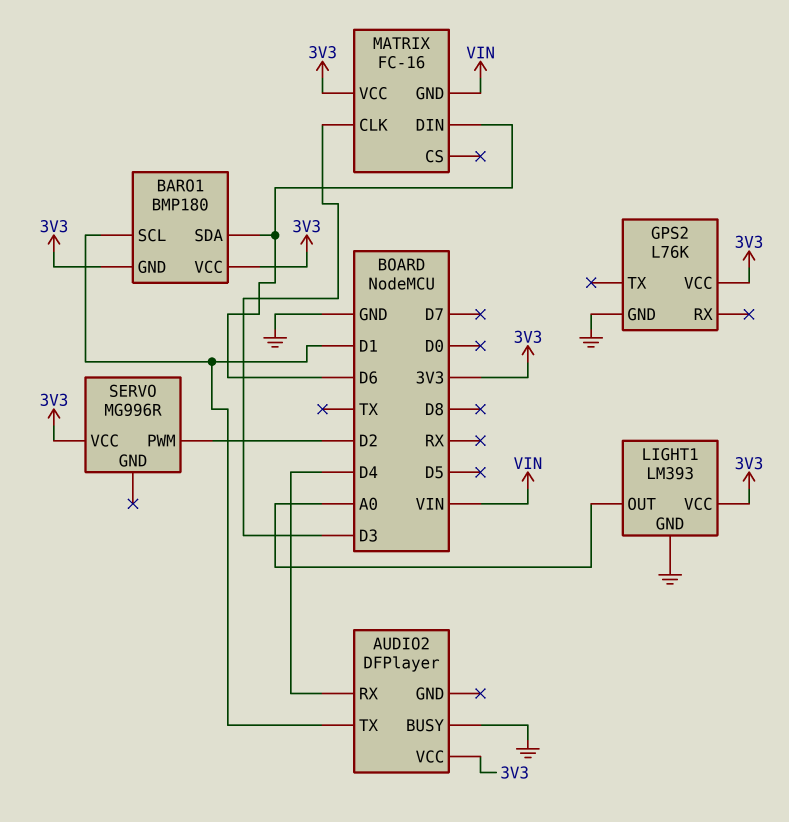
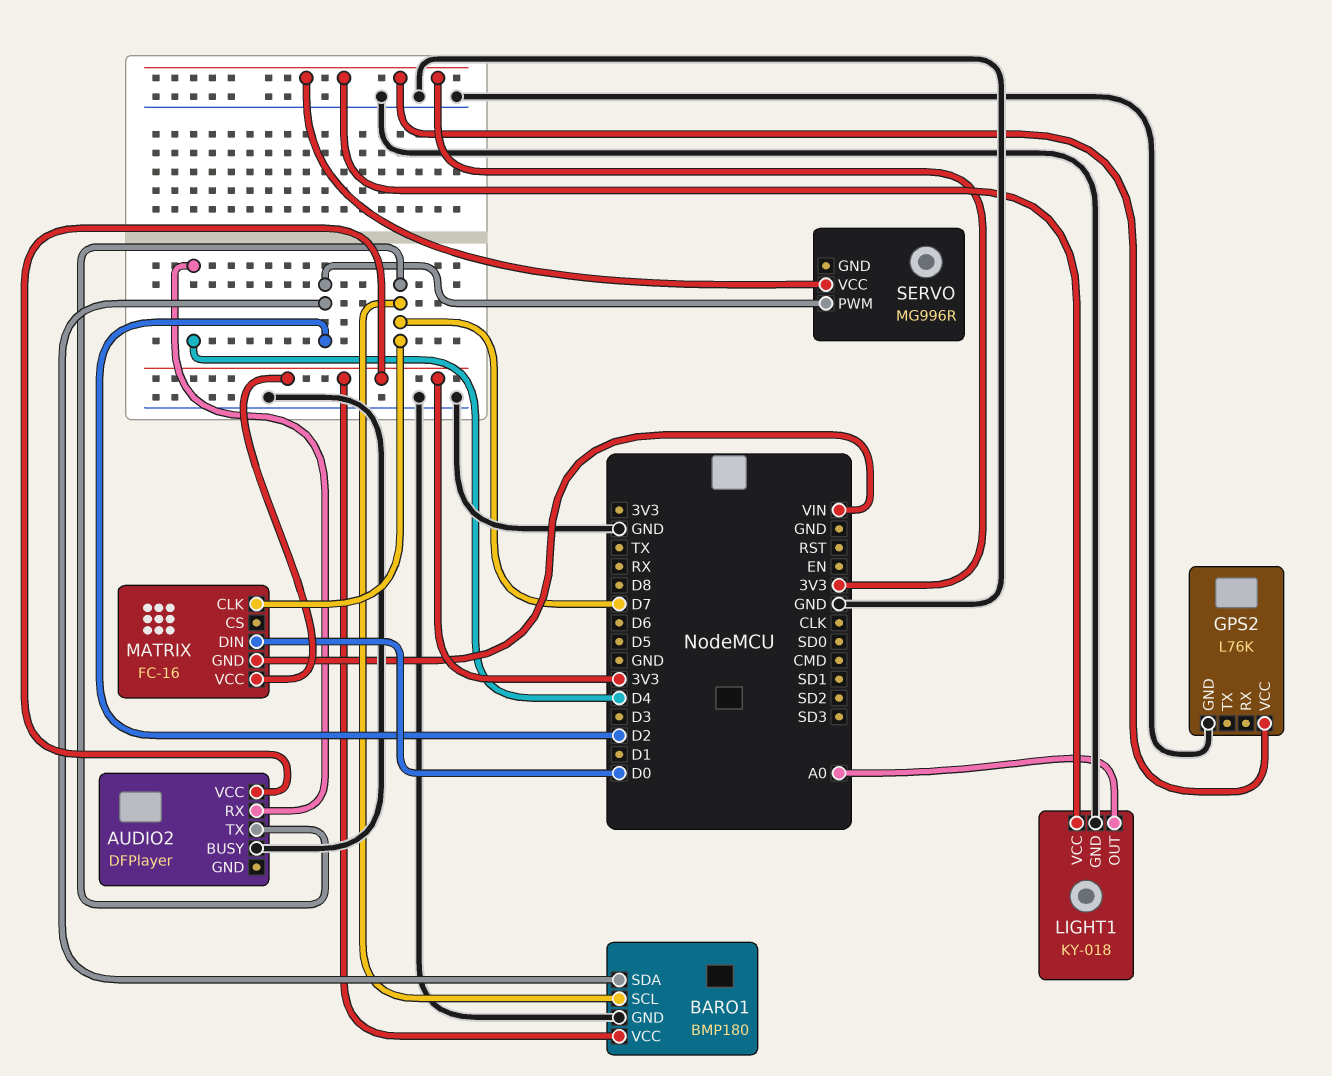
AUDIO2 pin TX: D1 -> D7
BARO1 pin GND: 3V3 -> GND
BARO1 pin SCL: D1 -> D7
BARO1 pin SDA: D6 -> D2
LIGHT1: LM393 -> KY-018
MATRIX pin CLK: D3 -> D7
MATRIX pin DIN: D6 -> D0

